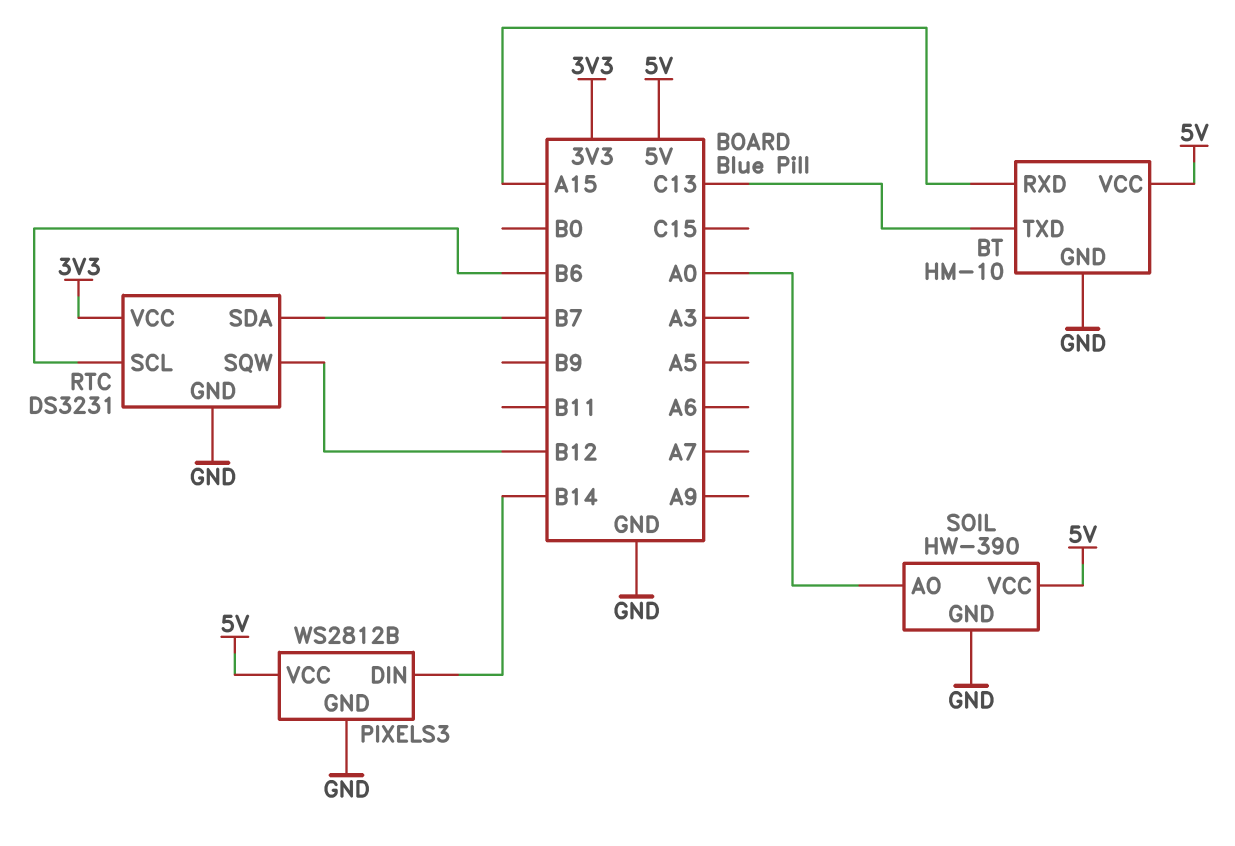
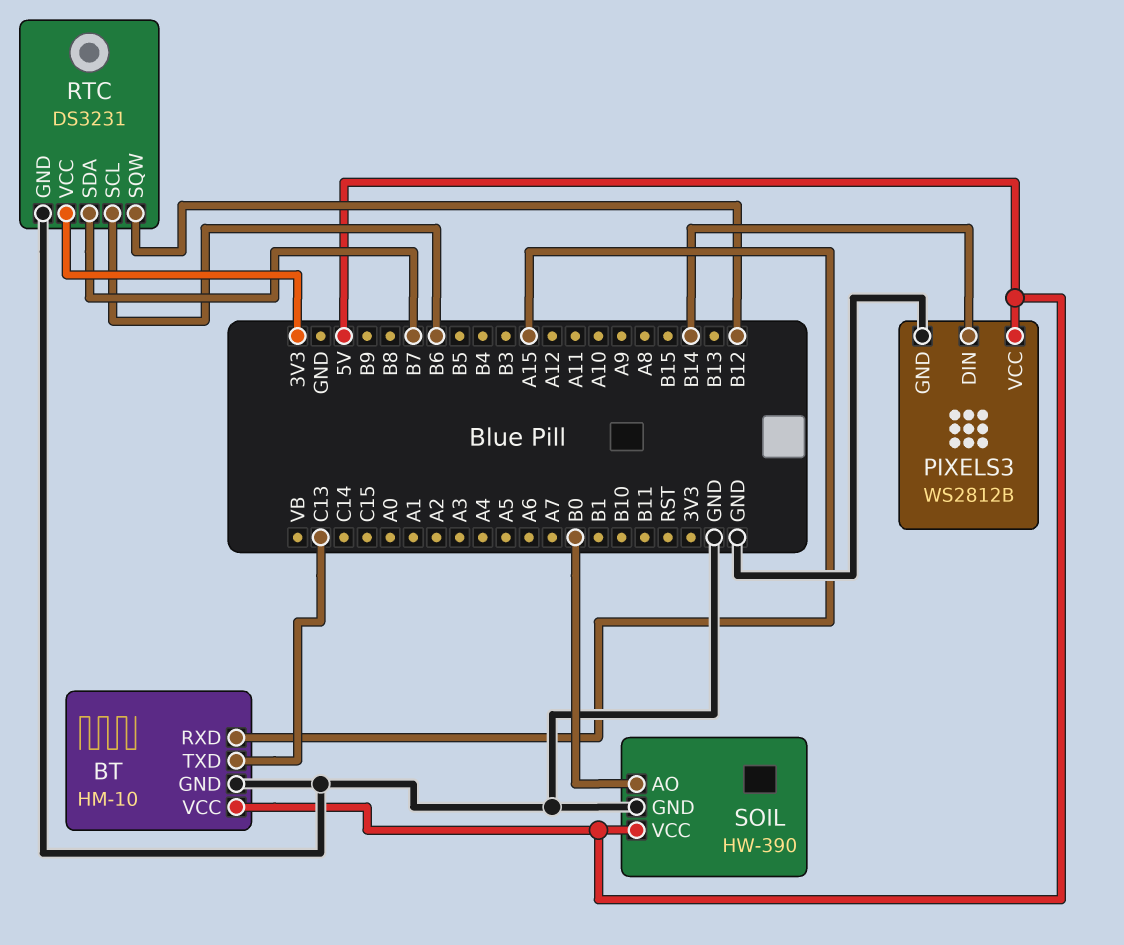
SOIL pin AO: A0 -> B0

